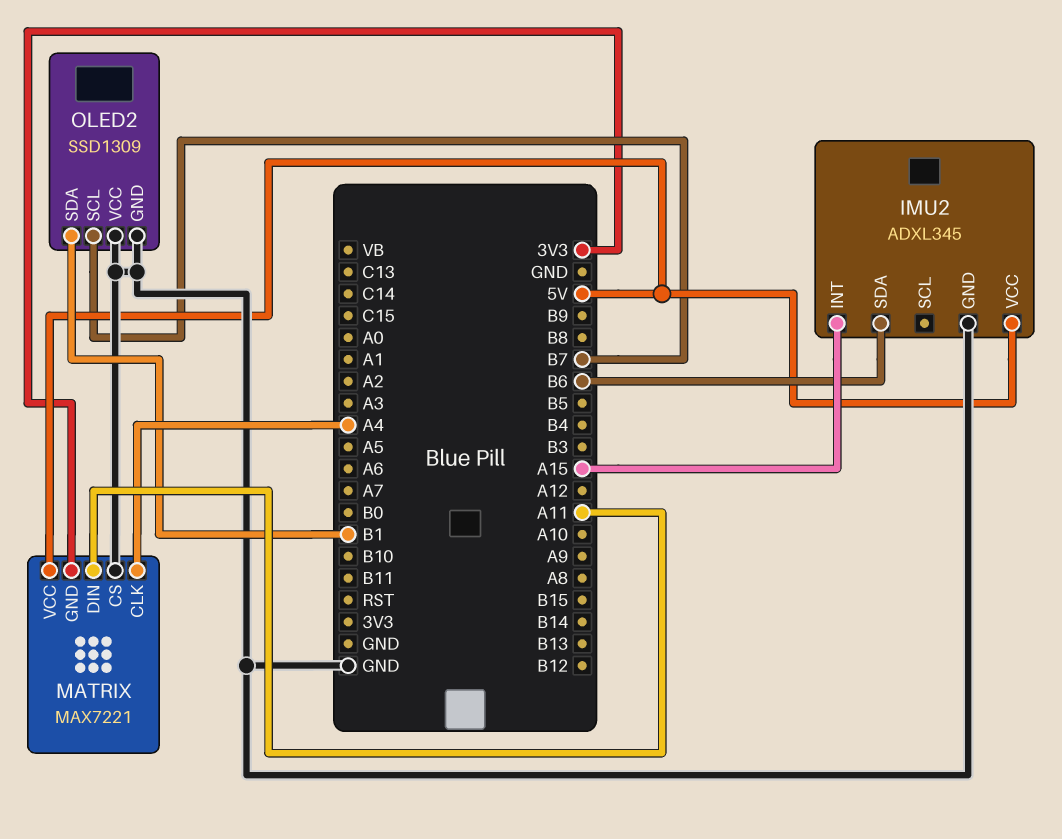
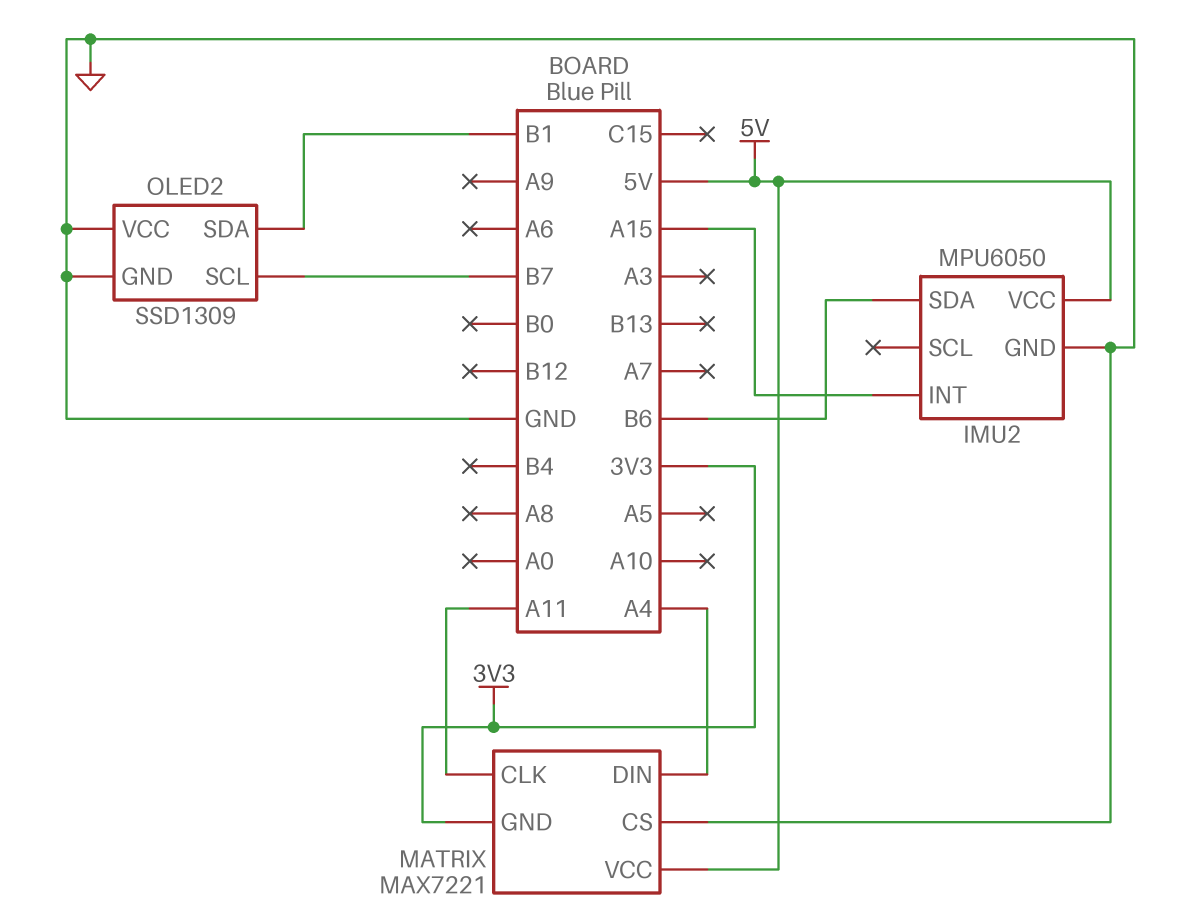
IMU2: ADXL345 -> MPU6050
MATRIX pin CLK: A4 -> A11
MATRIX pin DIN: A11 -> A4

